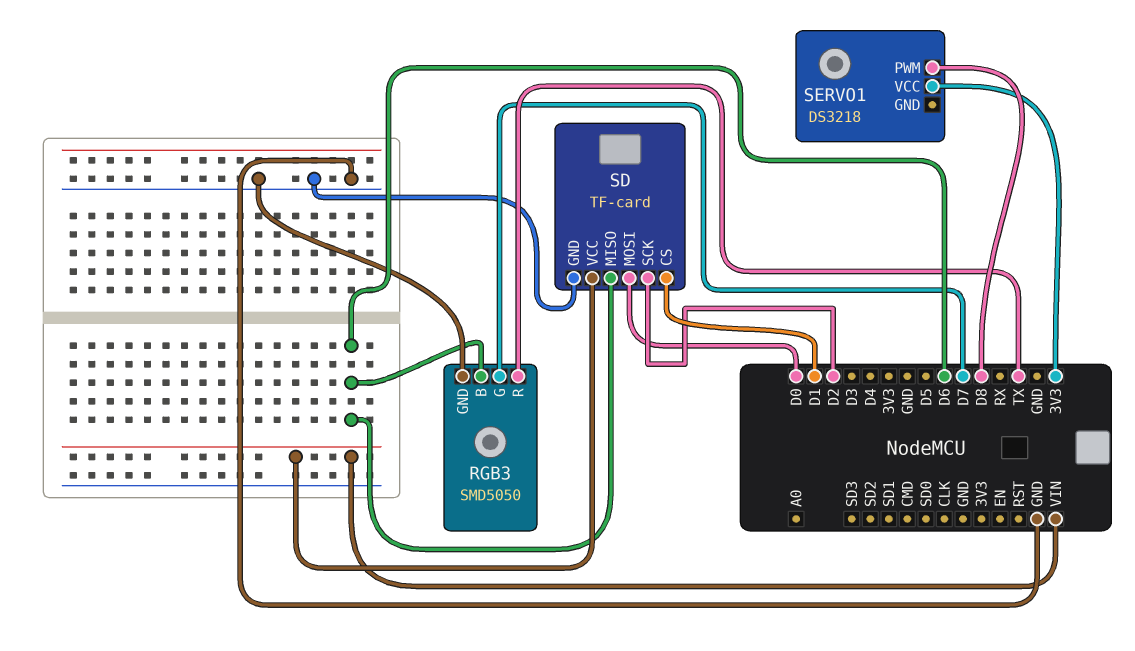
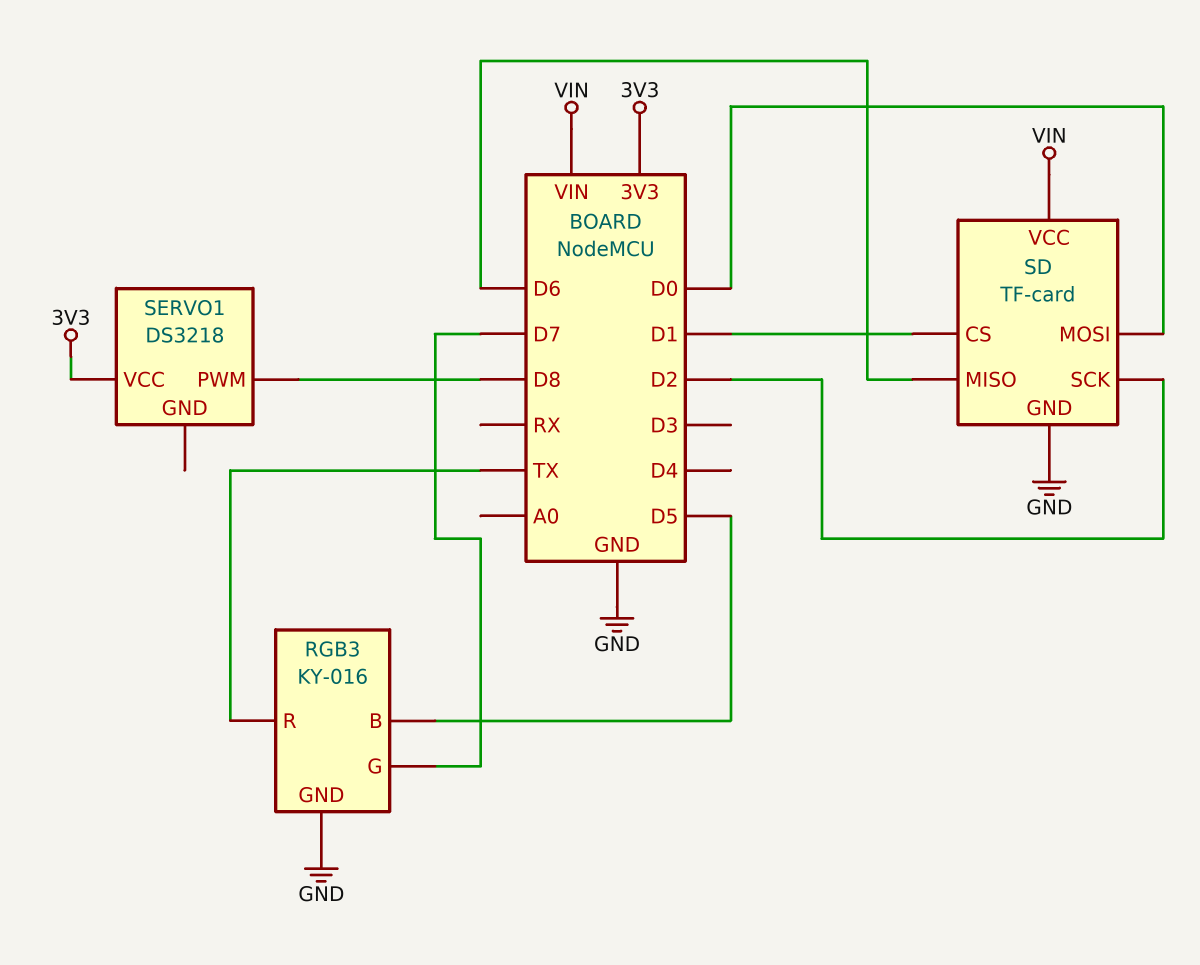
RGB3: SMD5050 -> KY-016
RGB3 pin B: D6 -> D5

